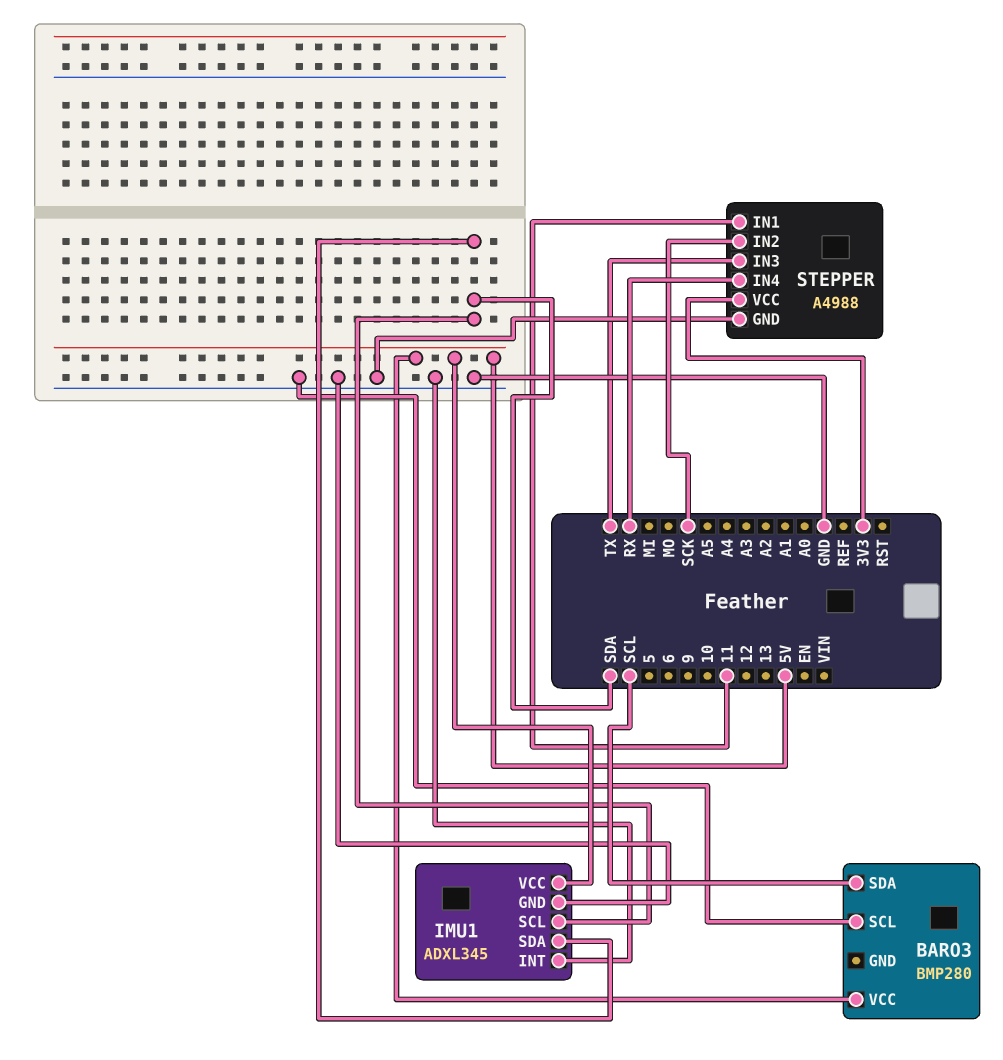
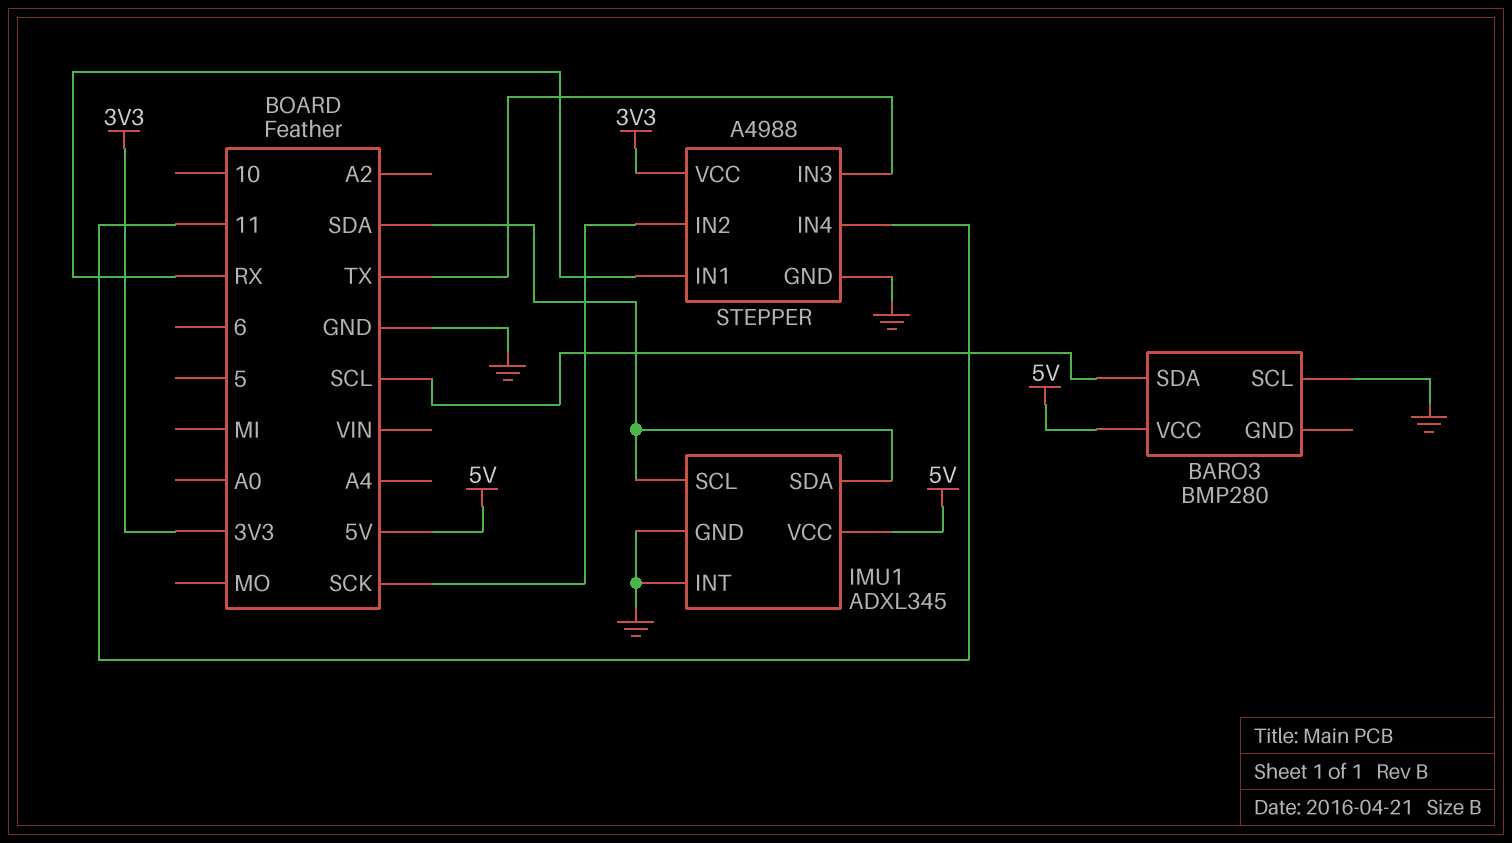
STEPPER pin IN1: 11 -> RX
STEPPER pin IN4: RX -> 11

